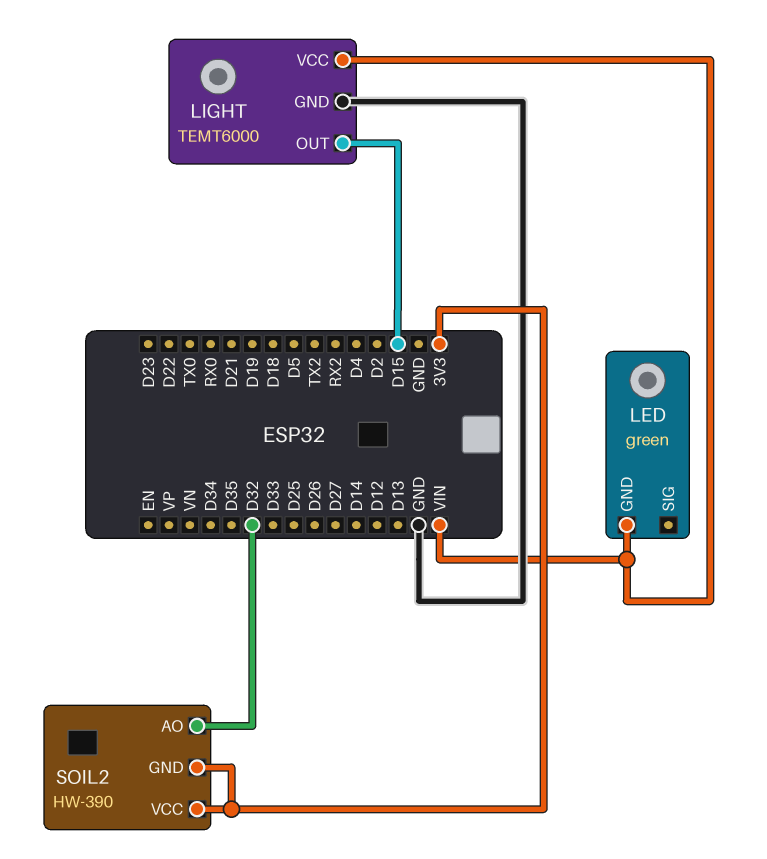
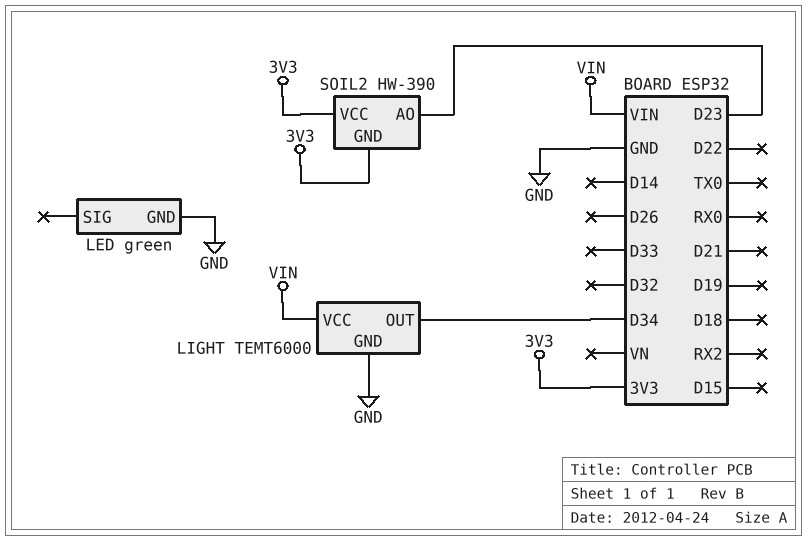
LED pin GND: VIN -> GND
LIGHT pin OUT: D15 -> D34
SOIL2 pin AO: D32 -> D23

